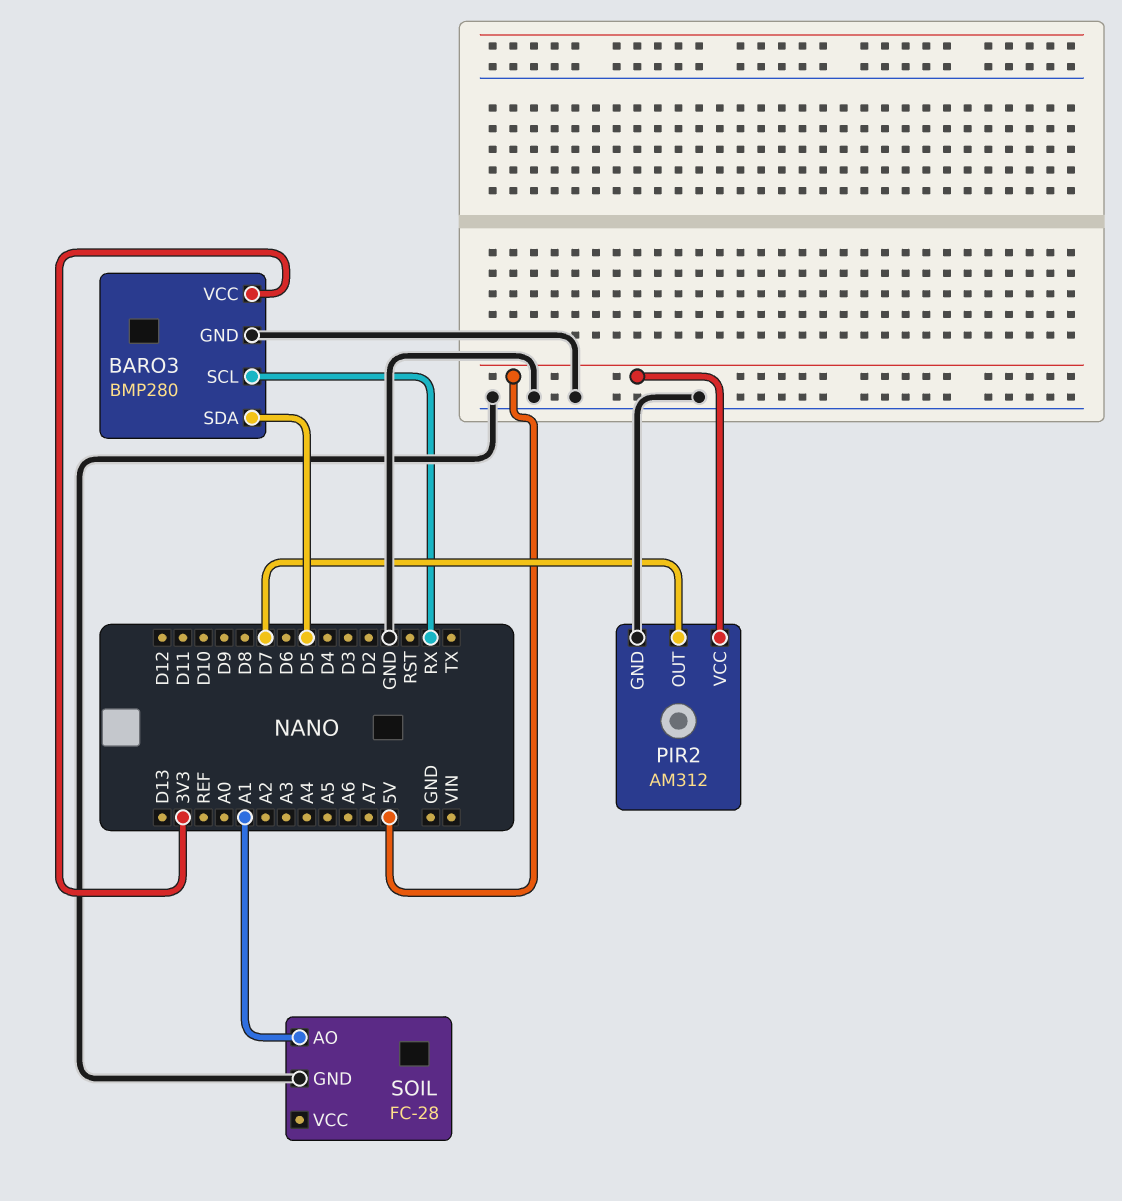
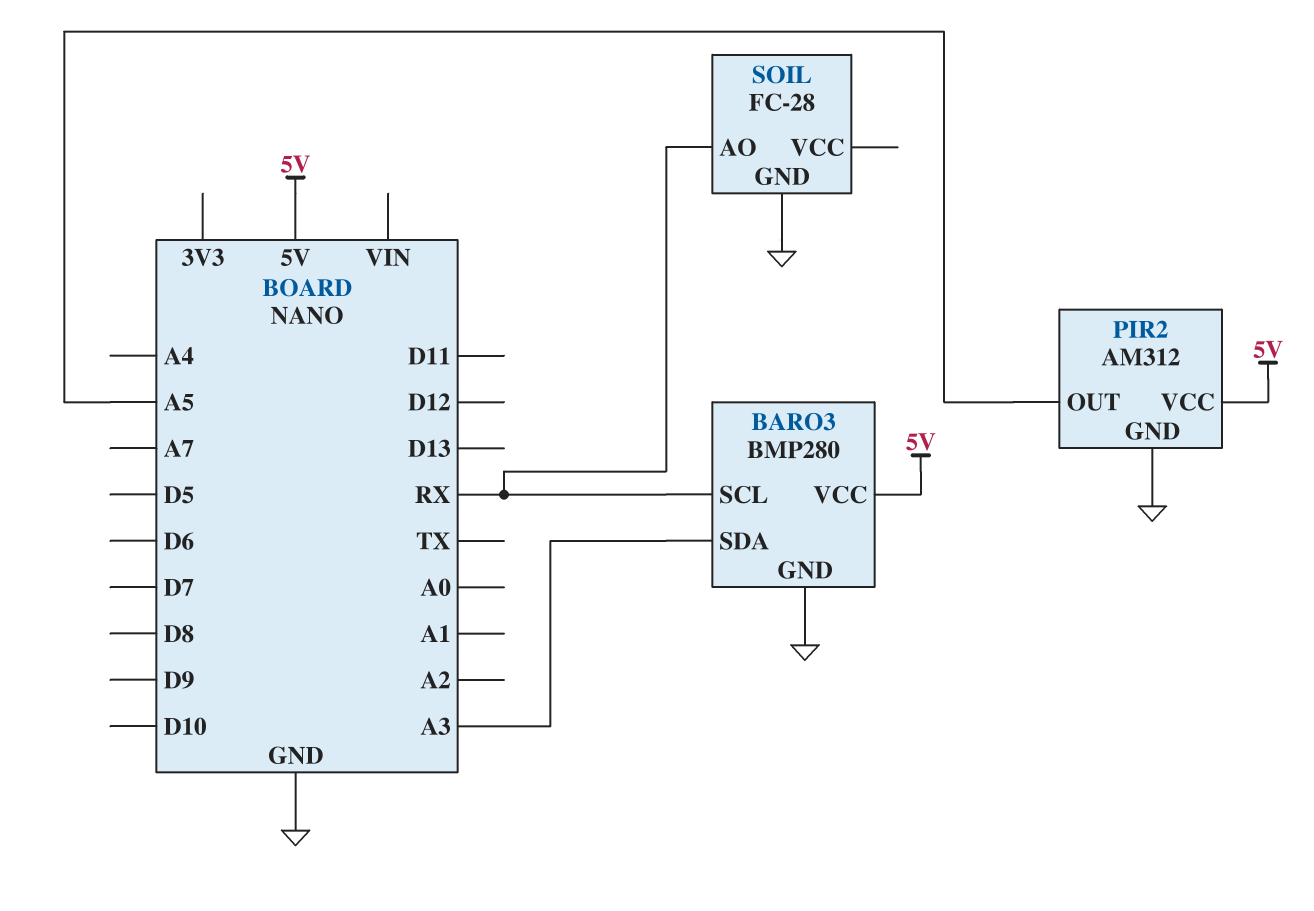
BARO3 pin SDA: D5 -> A3
BARO3 pin VCC: 3V3 -> 5V
PIR2 pin OUT: D7 -> A5
SOIL pin AO: A1 -> RX

